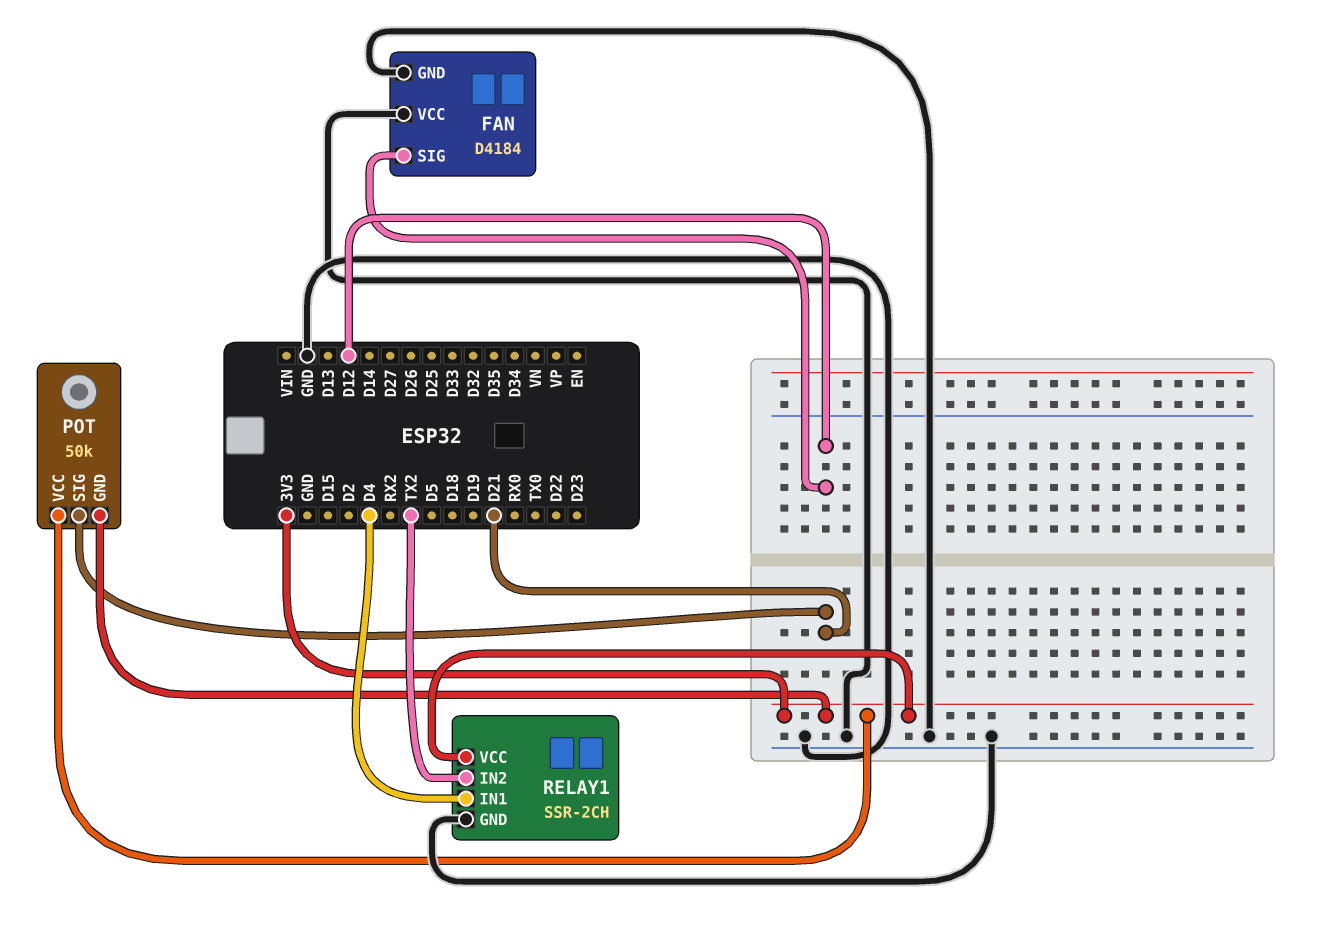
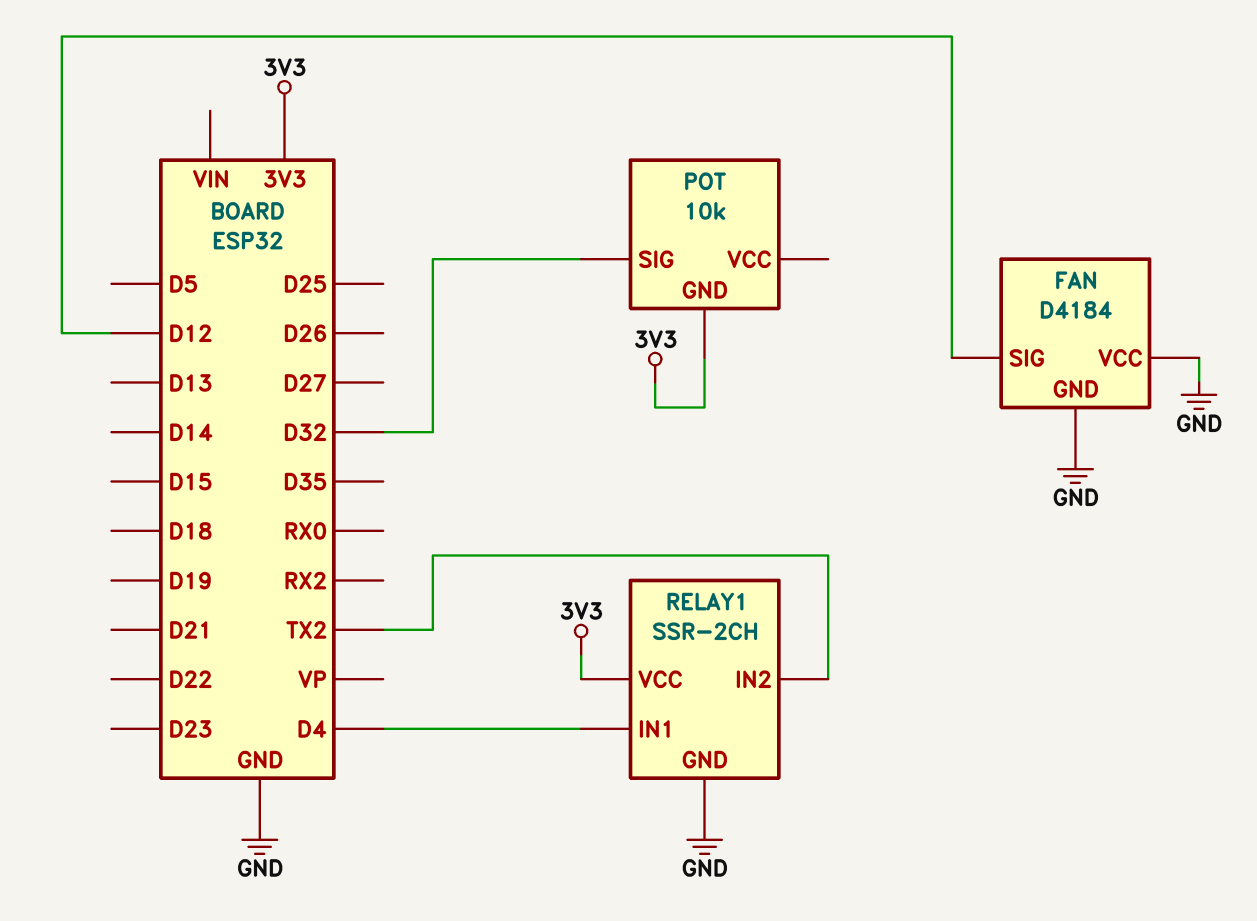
POT: 50k -> 10k
POT pin SIG: D21 -> D32
POT pin VCC: 3V3 -> none

